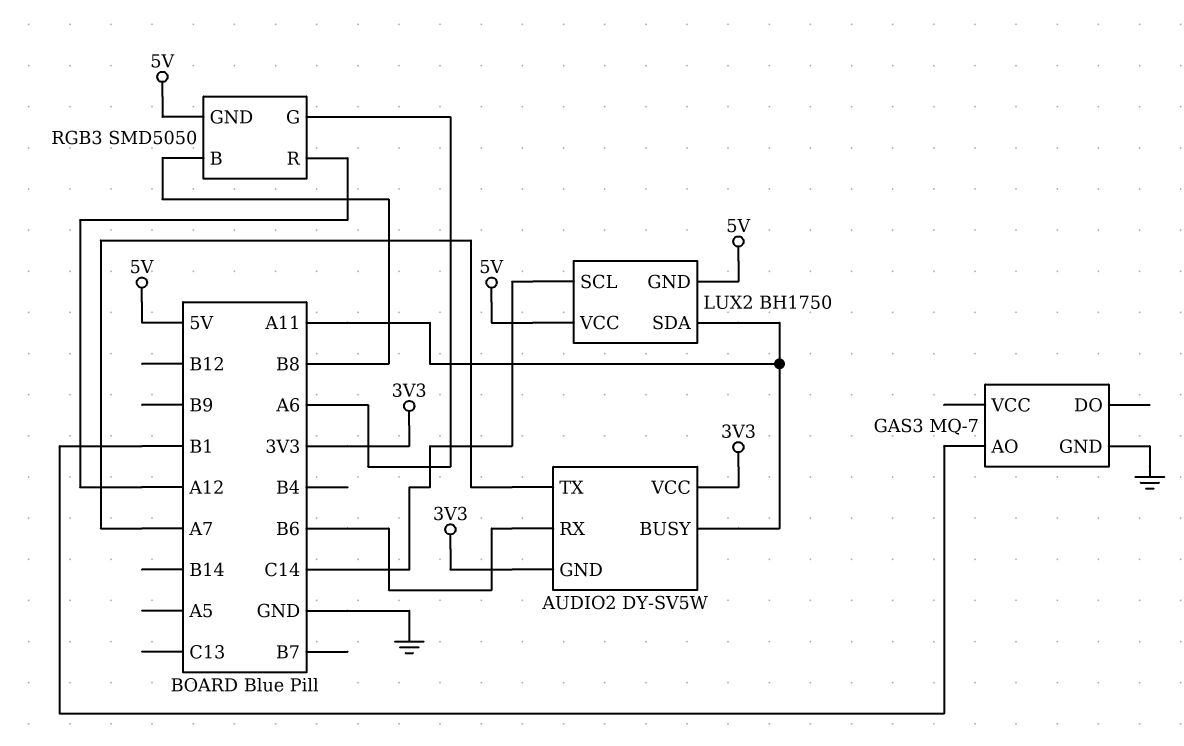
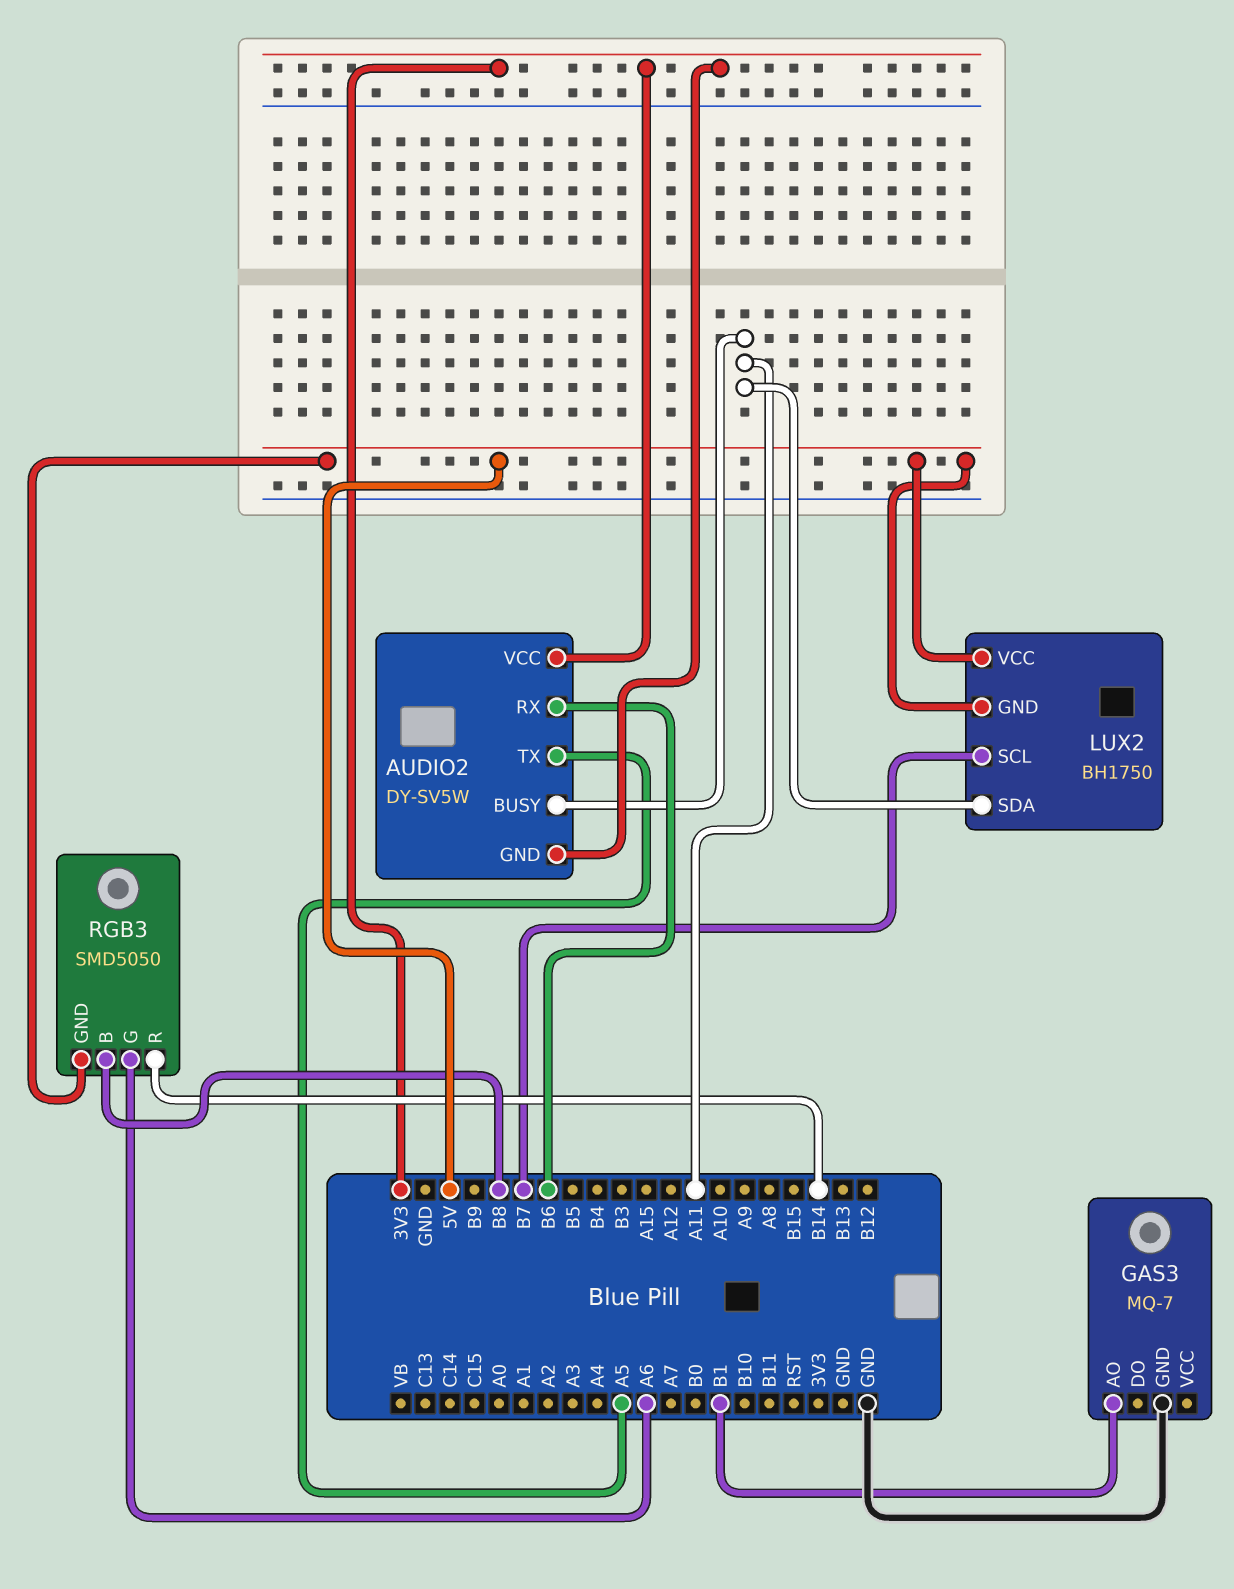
AUDIO2 pin TX: A7 -> A5
LUX2 pin SCL: C14 -> B7
RGB3 pin R: A12 -> B14

